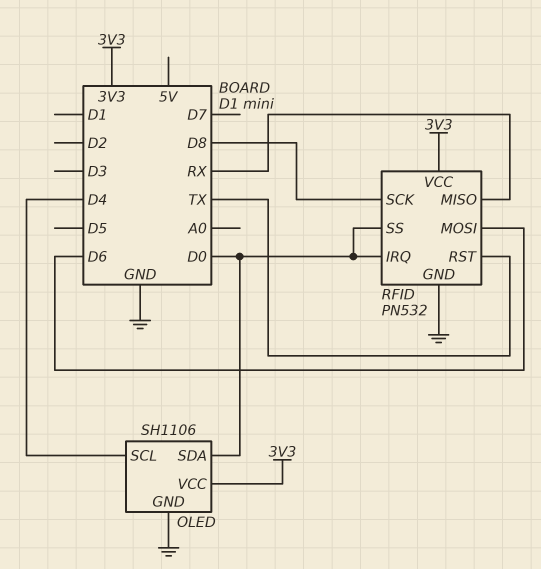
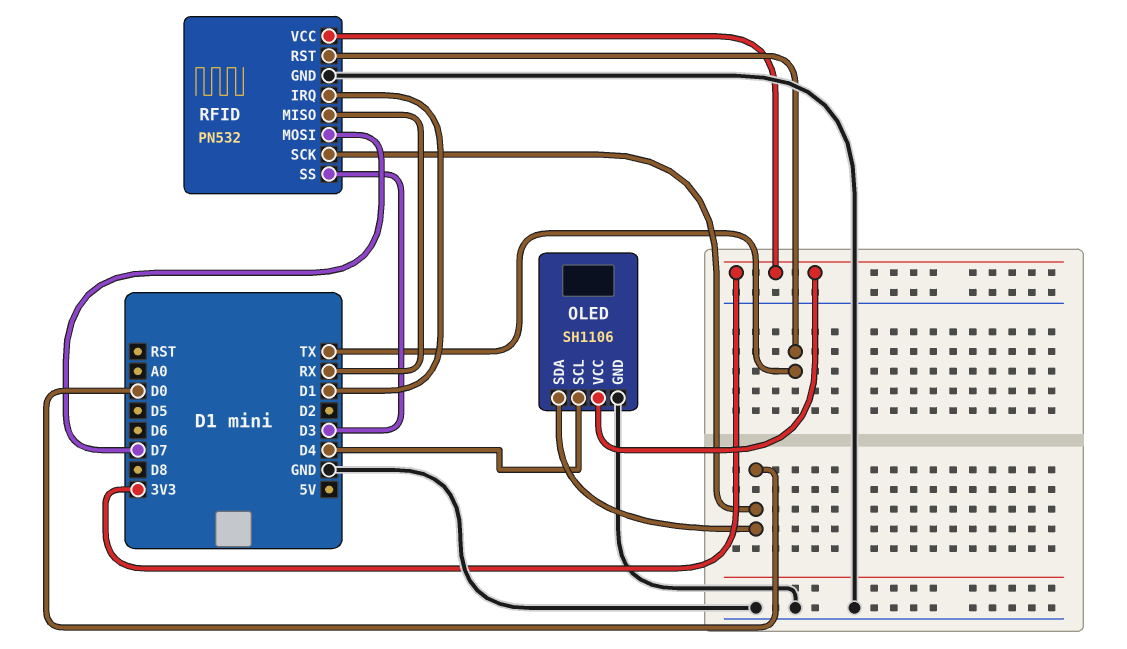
RFID pin IRQ: D0 -> D1
RFID pin MOSI: D6 -> D7
RFID pin SCK: D8 -> D0
RFID pin SS: D0 -> D3

